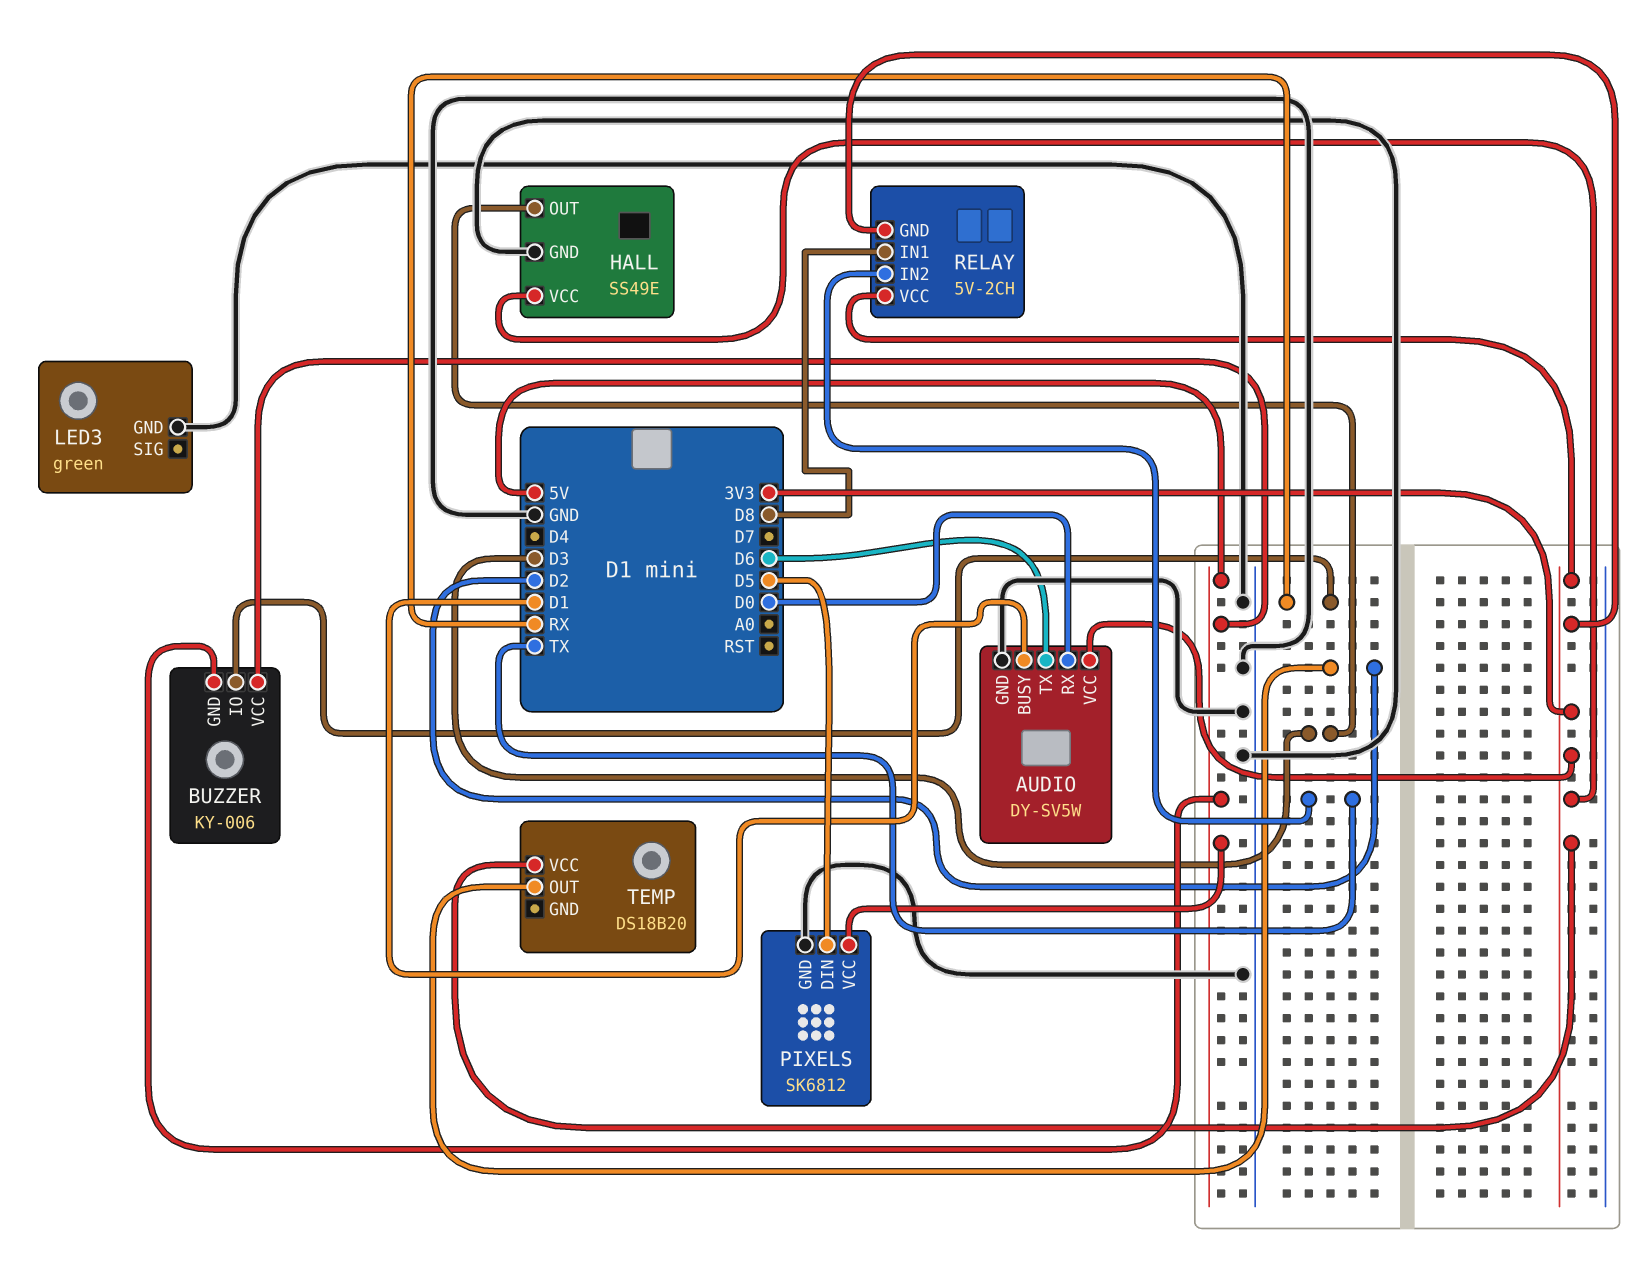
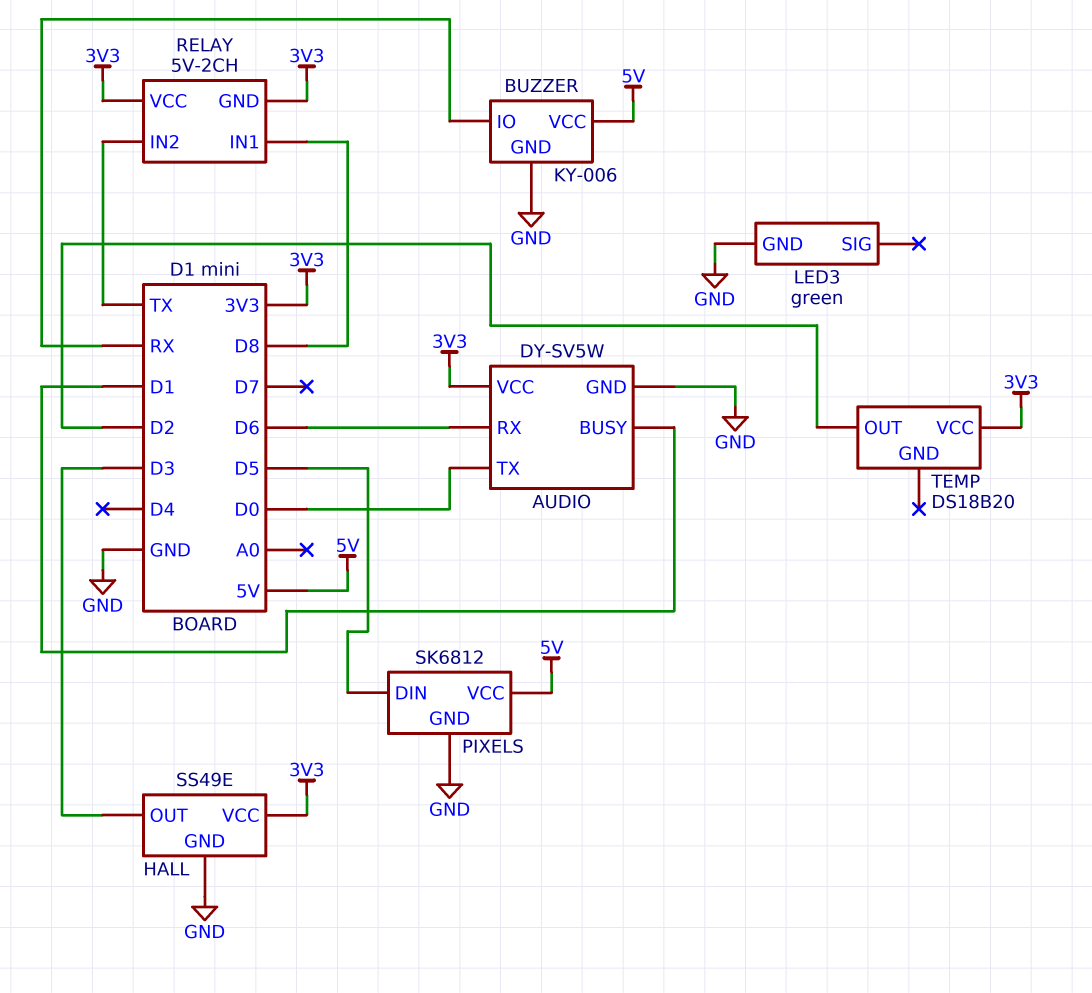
AUDIO pin RX: D0 -> D6
AUDIO pin TX: D6 -> D0
BUZZER pin GND: 5V -> GND

